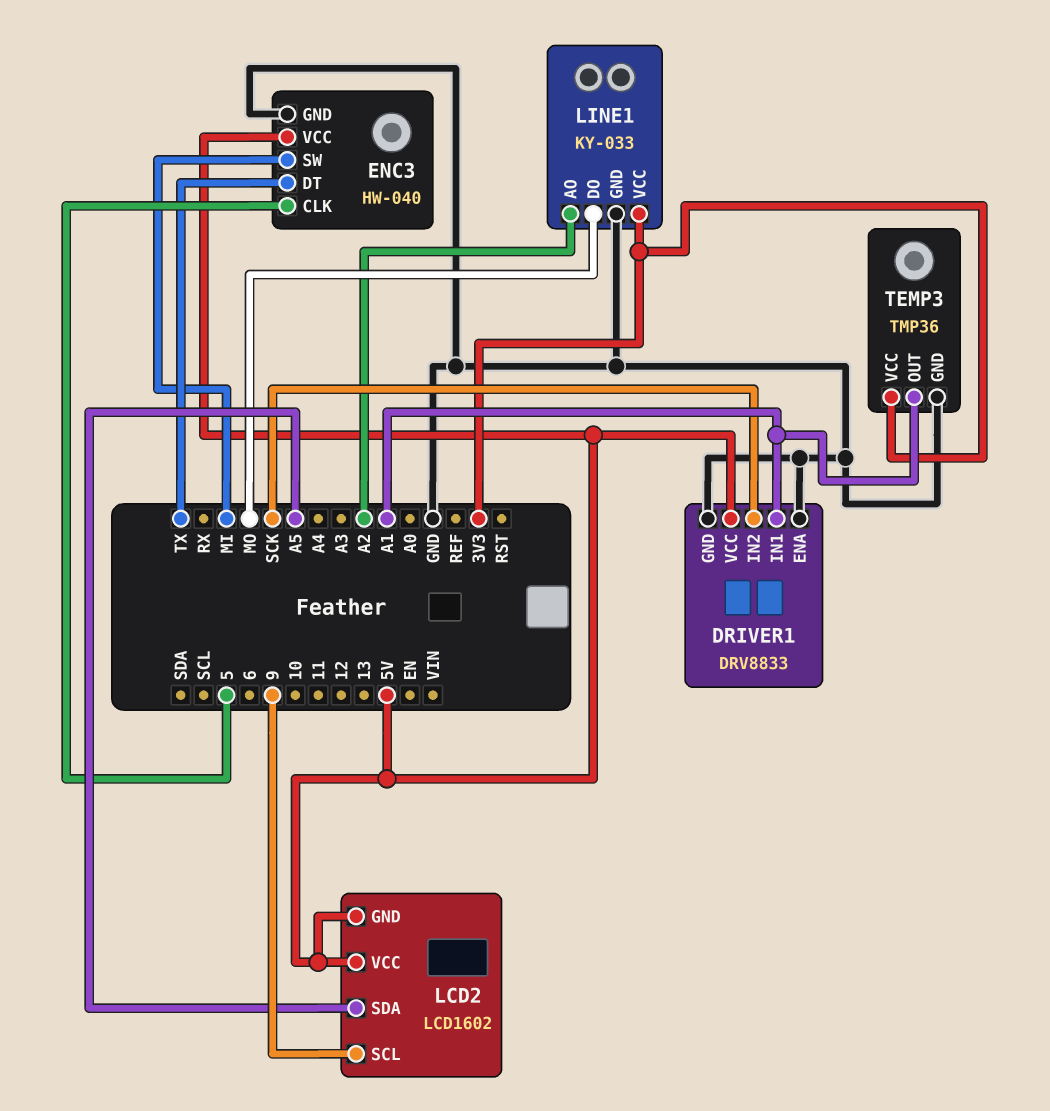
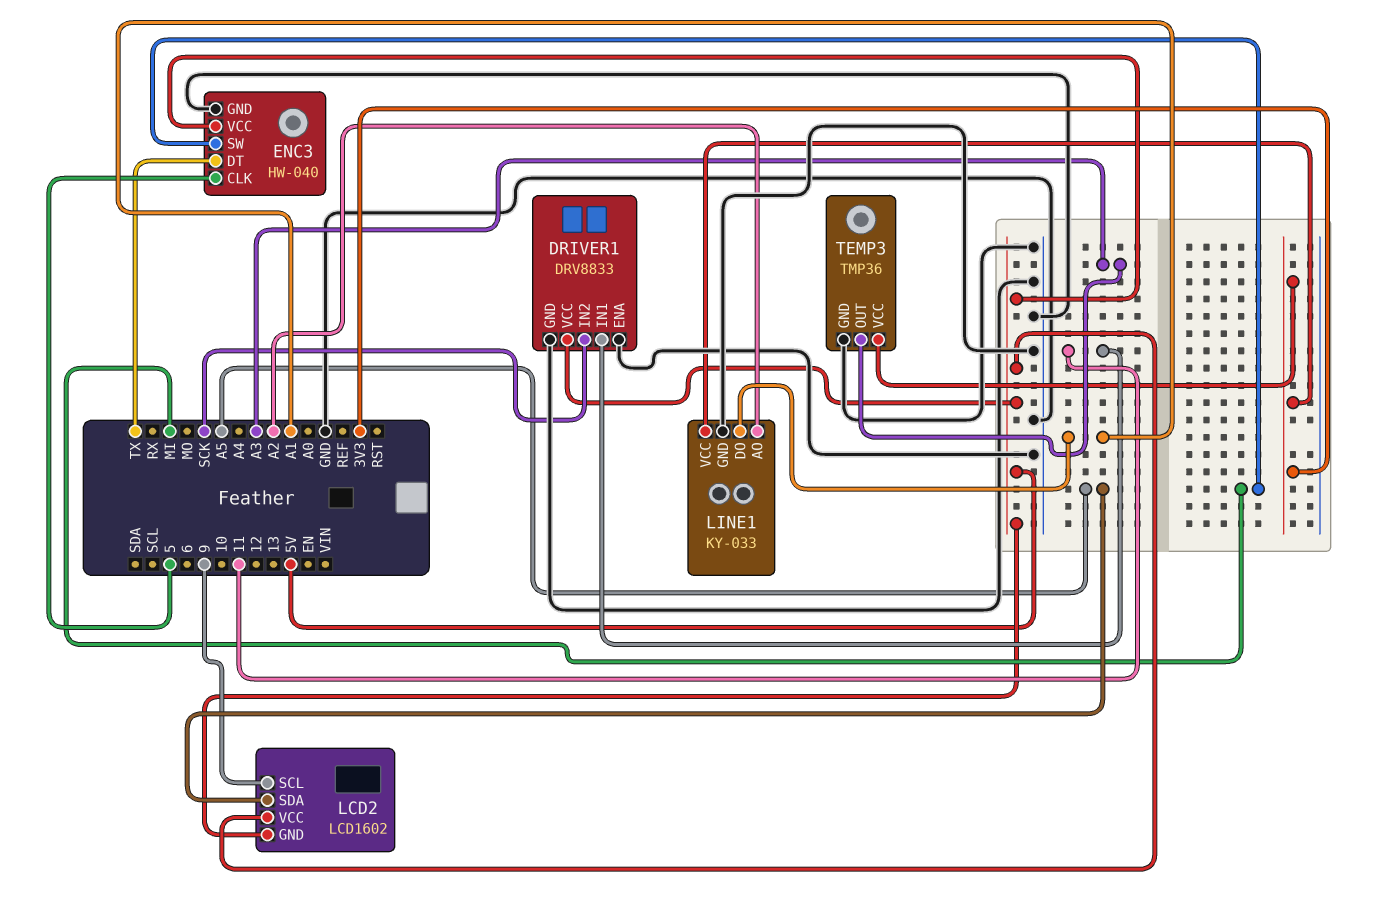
DRIVER1 pin IN1: A1 -> 11
LINE1 pin DO: MO -> A1
TEMP3 pin OUT: A1 -> A3

